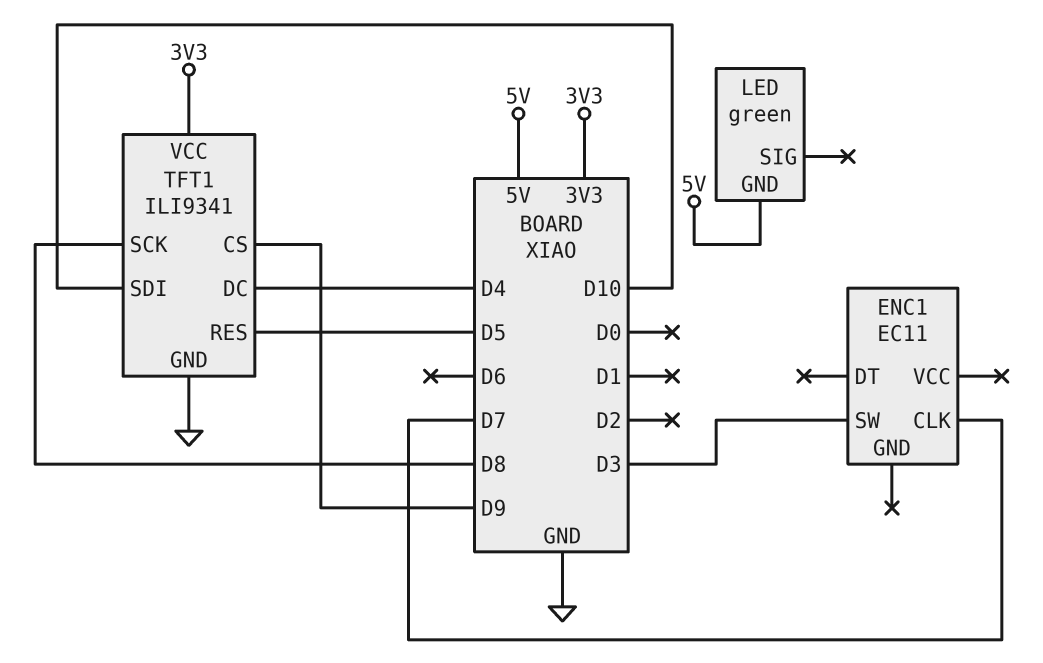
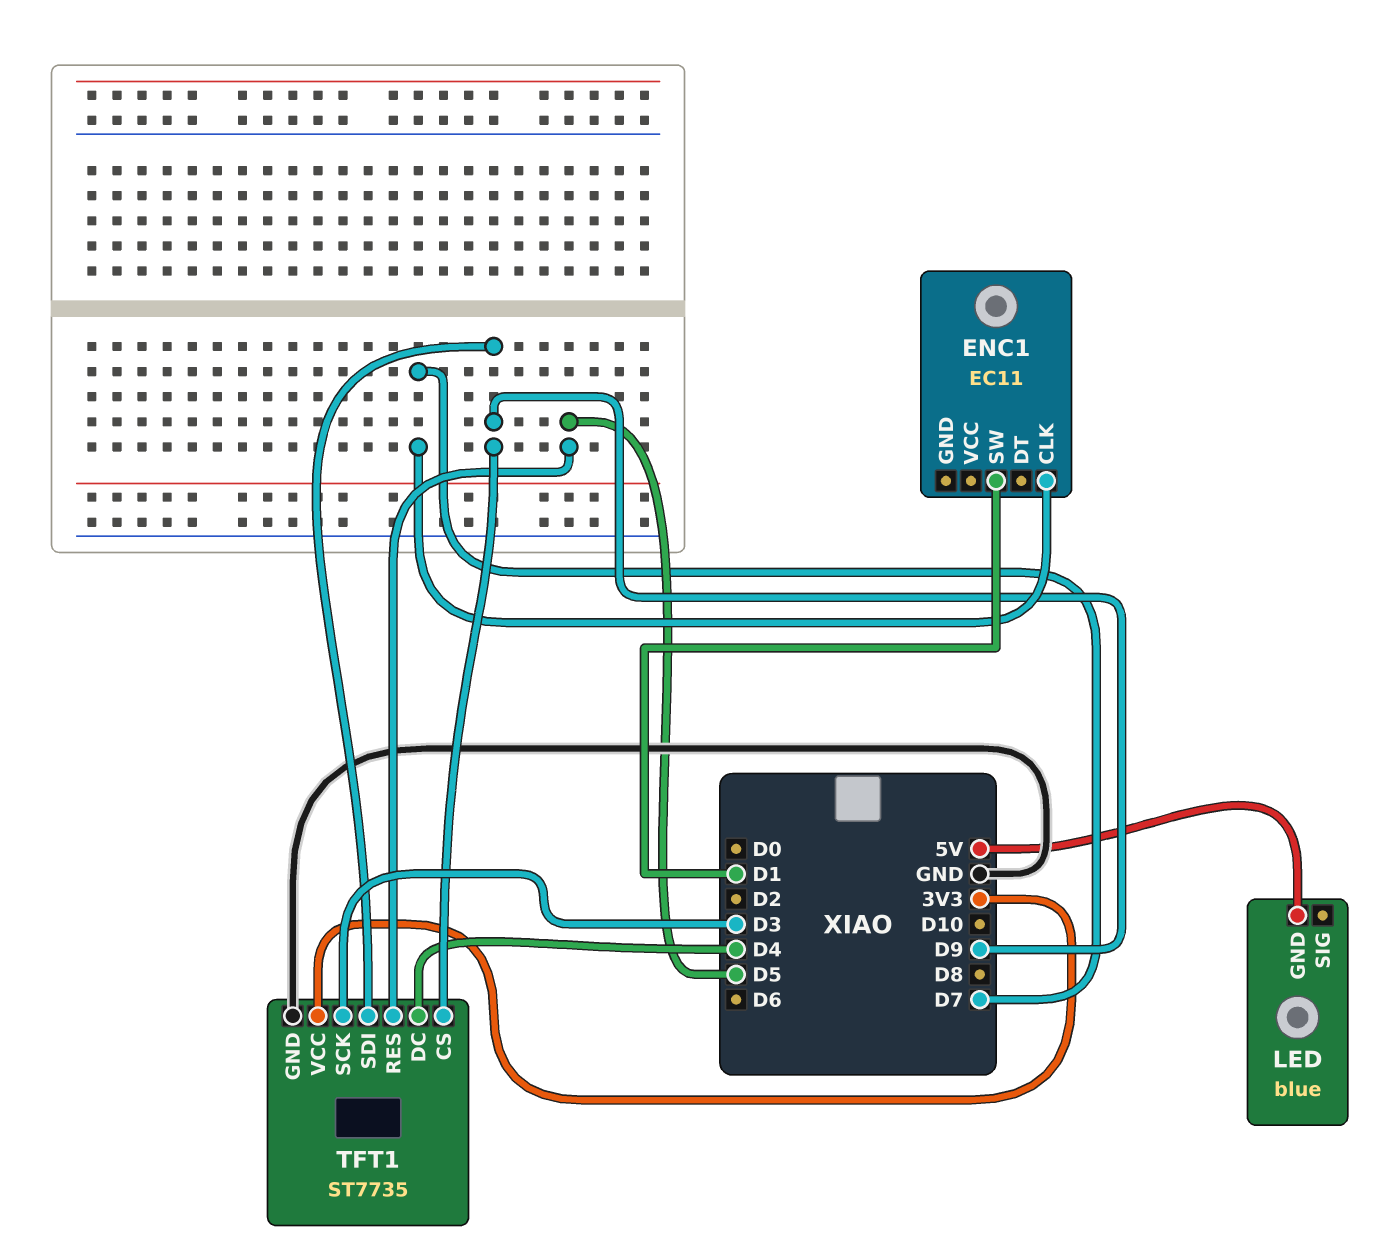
ENC1 pin SW: D3 -> D1
LED: green -> blue
TFT1: ILI9341 -> ST7735
TFT1 pin SCK: D8 -> D3
TFT1 pin SDI: D10 -> D9

